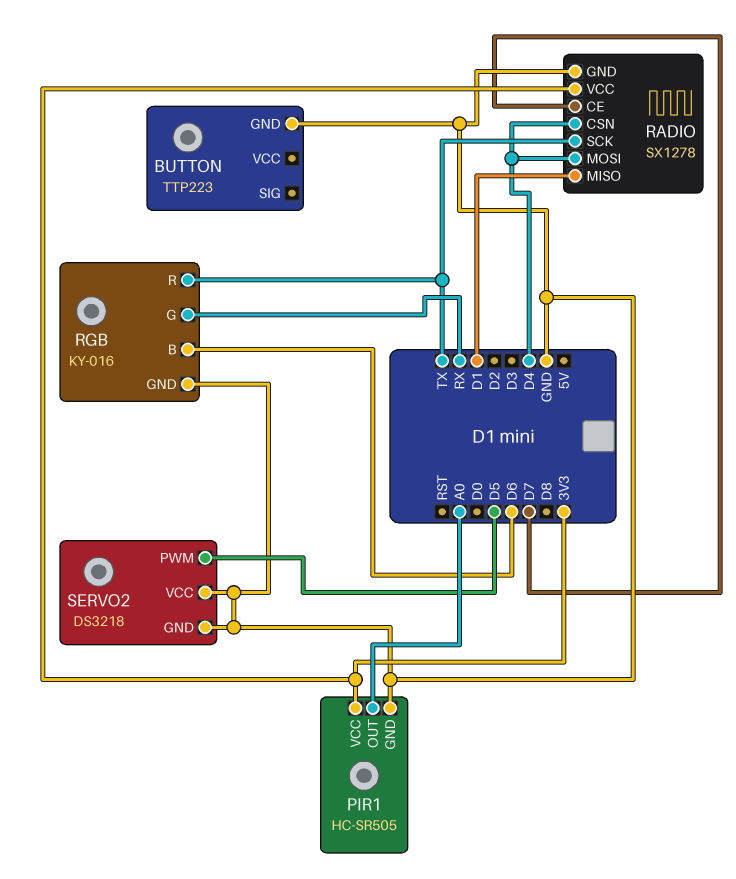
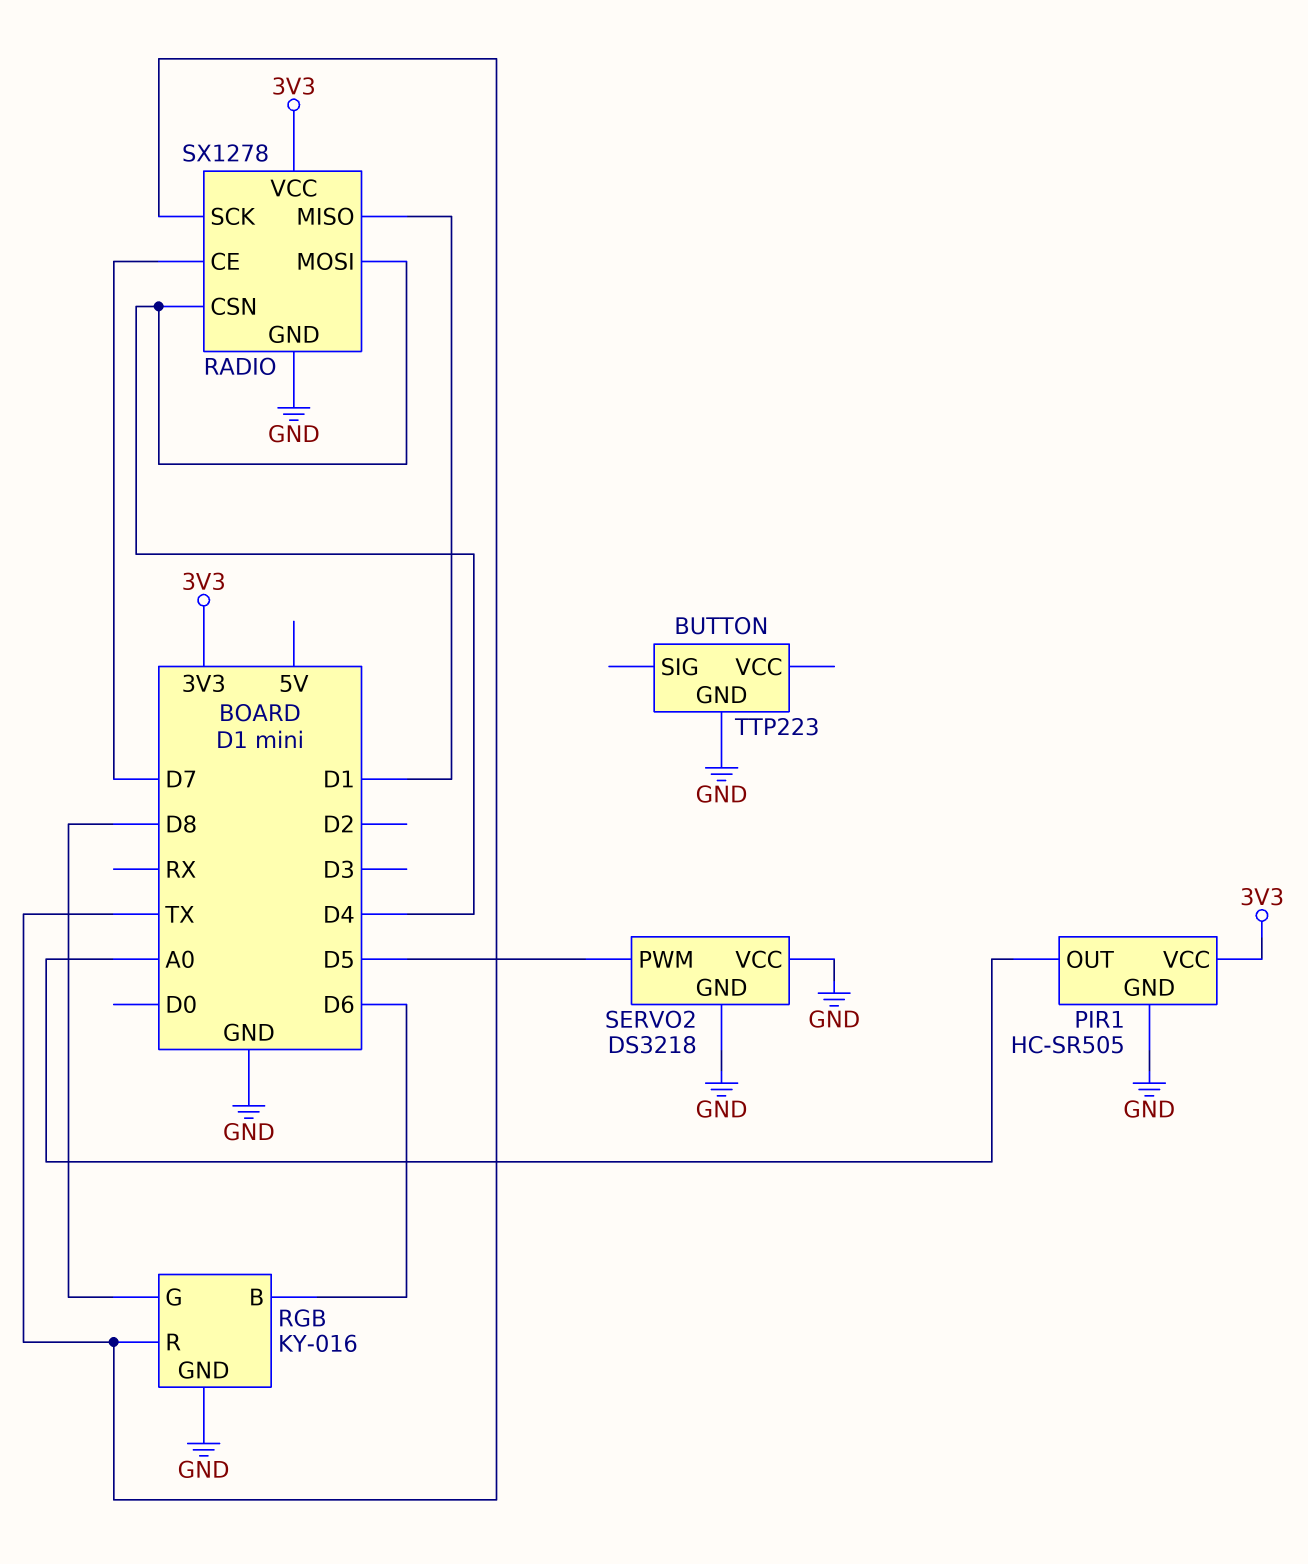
RGB pin G: RX -> D8

